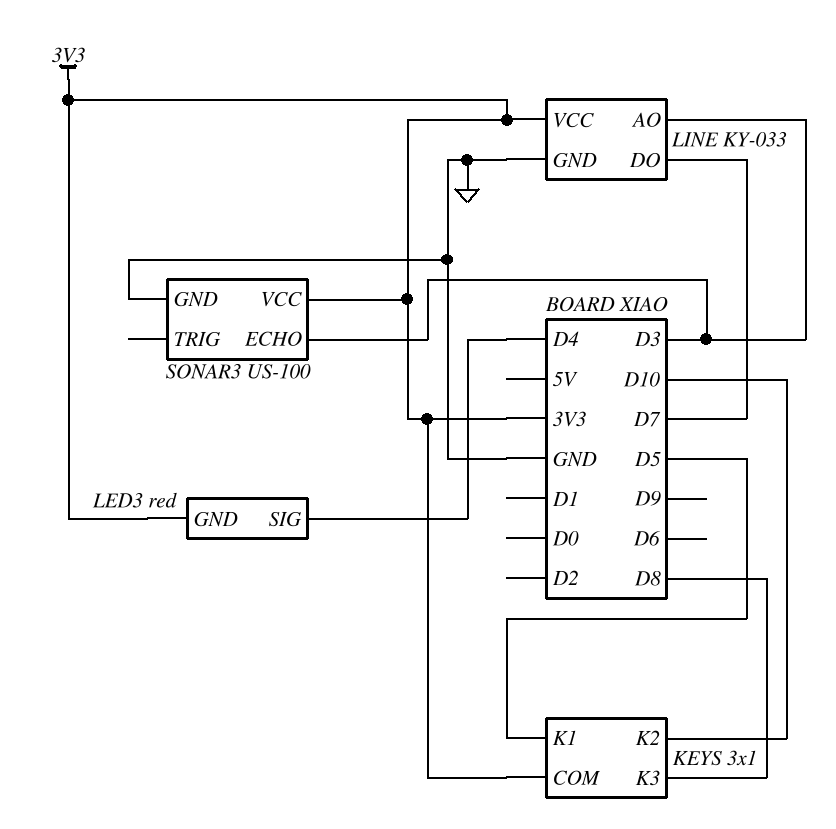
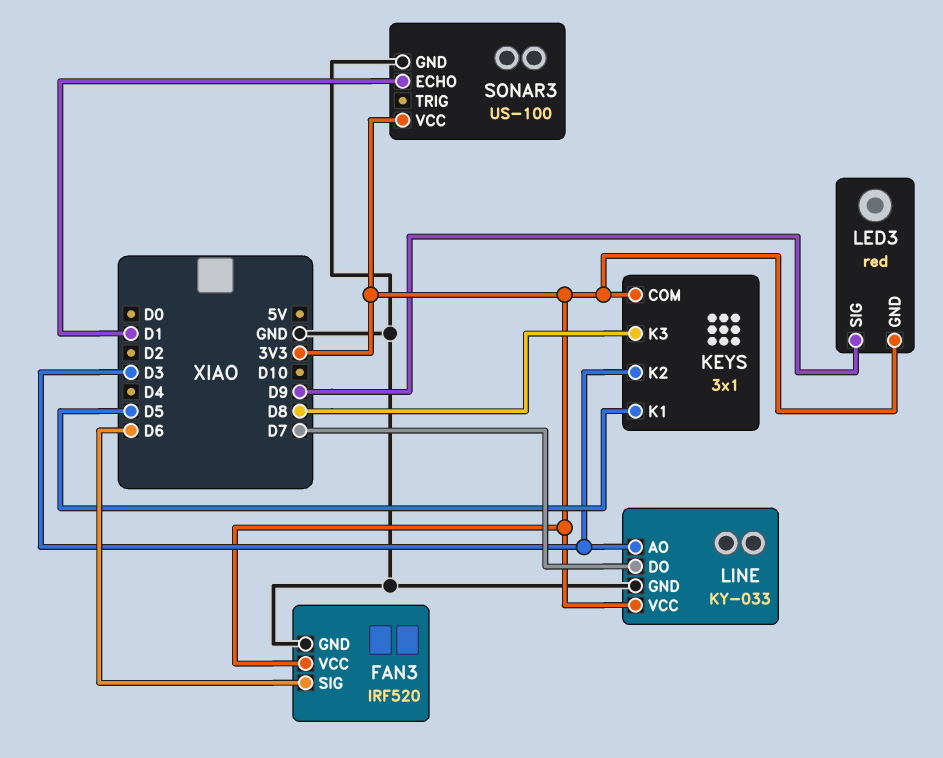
FAN3: none -> IRF520
FAN3 pin GND: none -> GND
FAN3 pin SIG: none -> D6
FAN3 pin VCC: none -> 3V3
KEYS pin K2: D10 -> D3
LED3 pin SIG: D4 -> D9
SONAR3 pin ECHO: D3 -> D1

